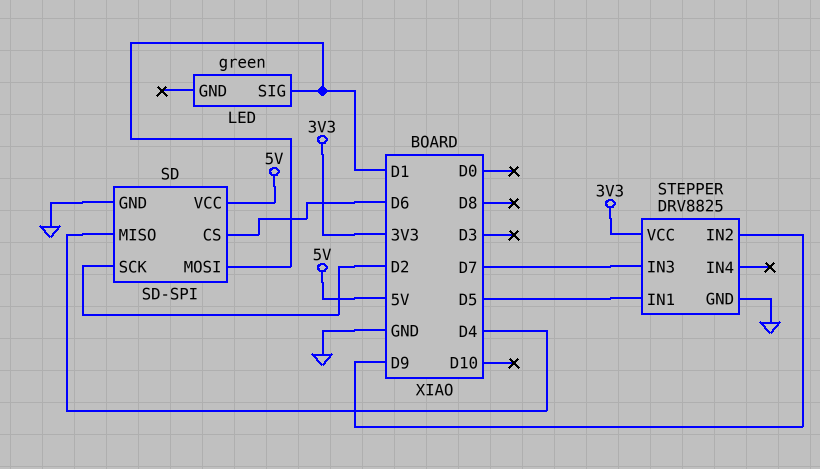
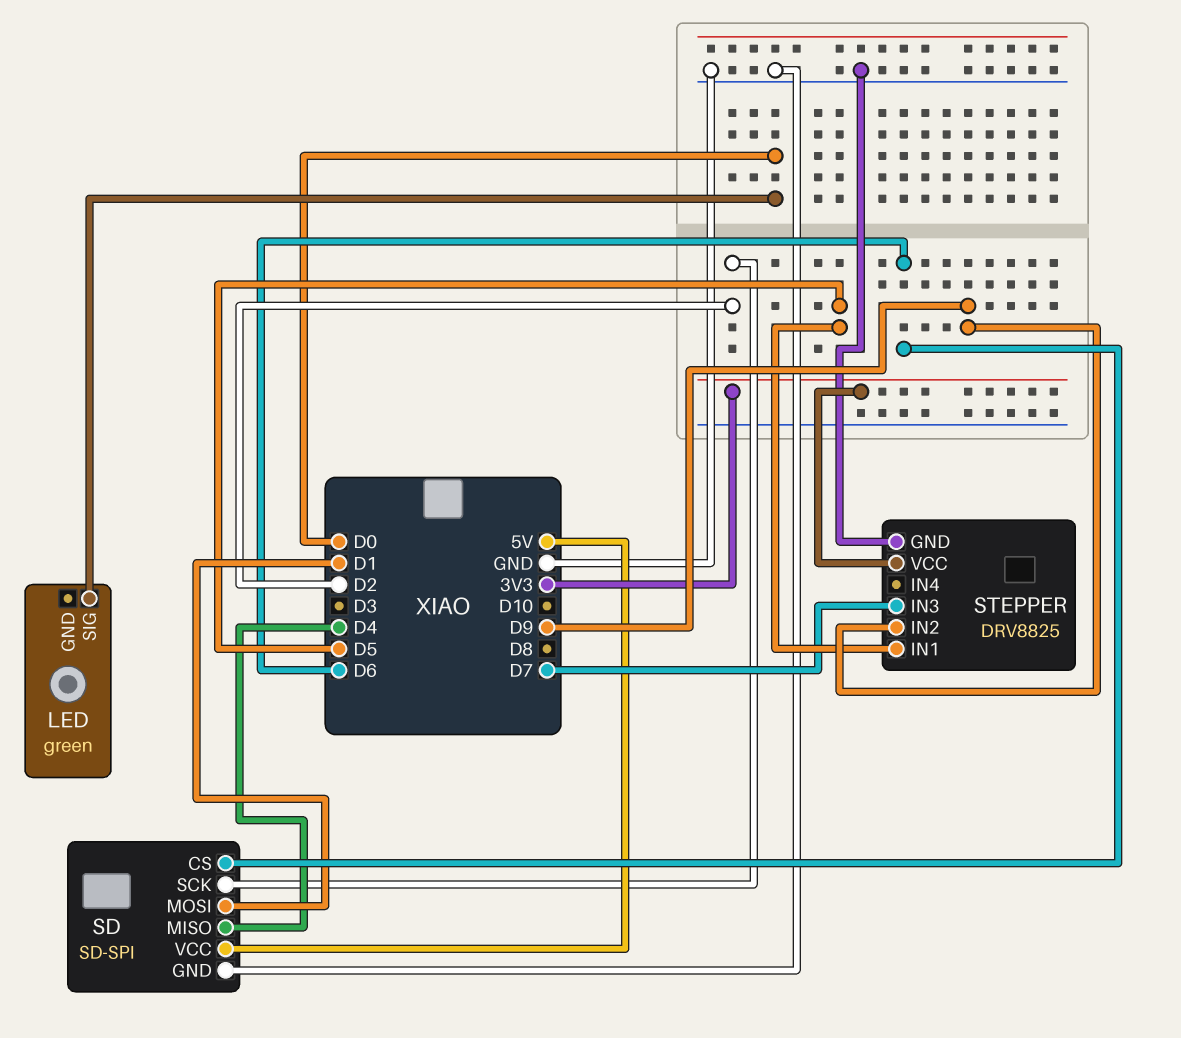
LED pin SIG: D1 -> D0

